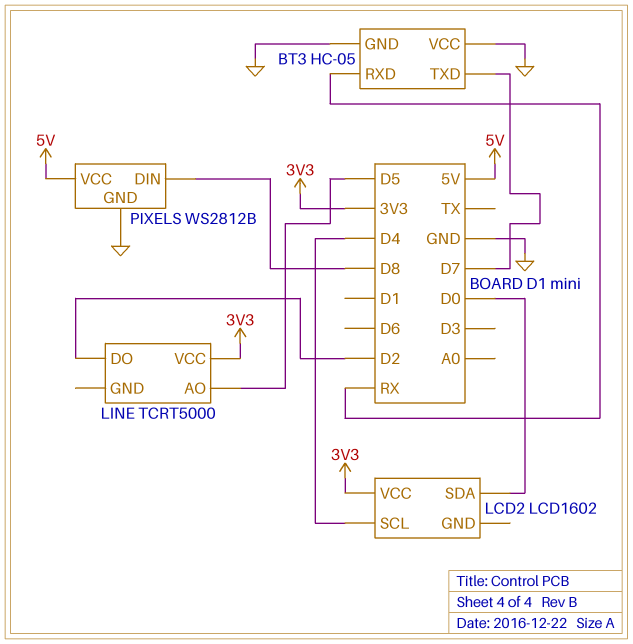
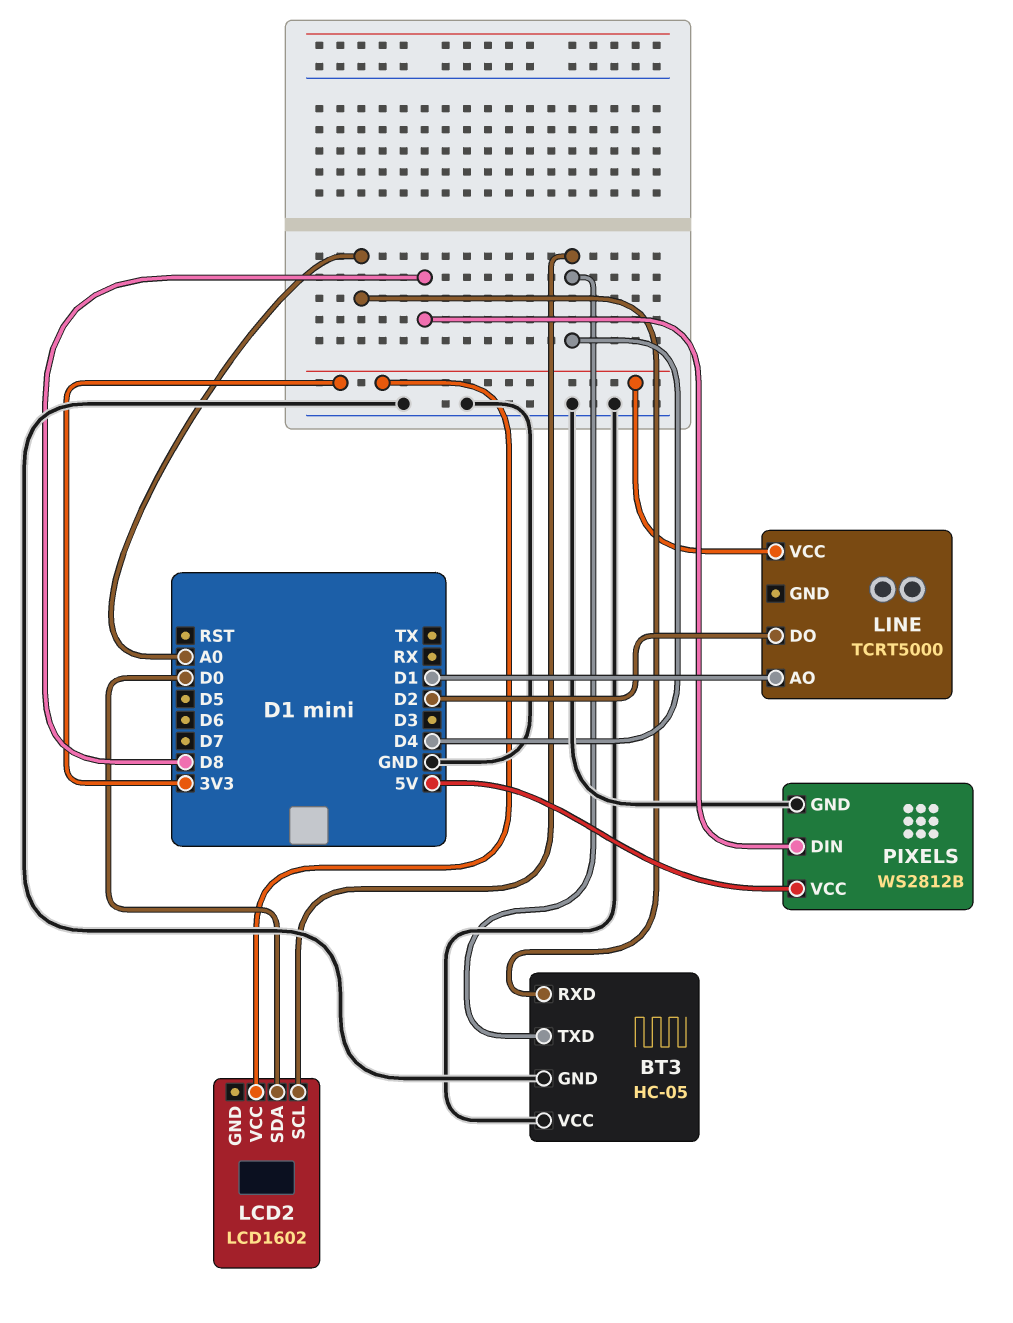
BT3 pin RXD: RX -> A0
BT3 pin TXD: D7 -> D4
LINE pin AO: D5 -> D1

